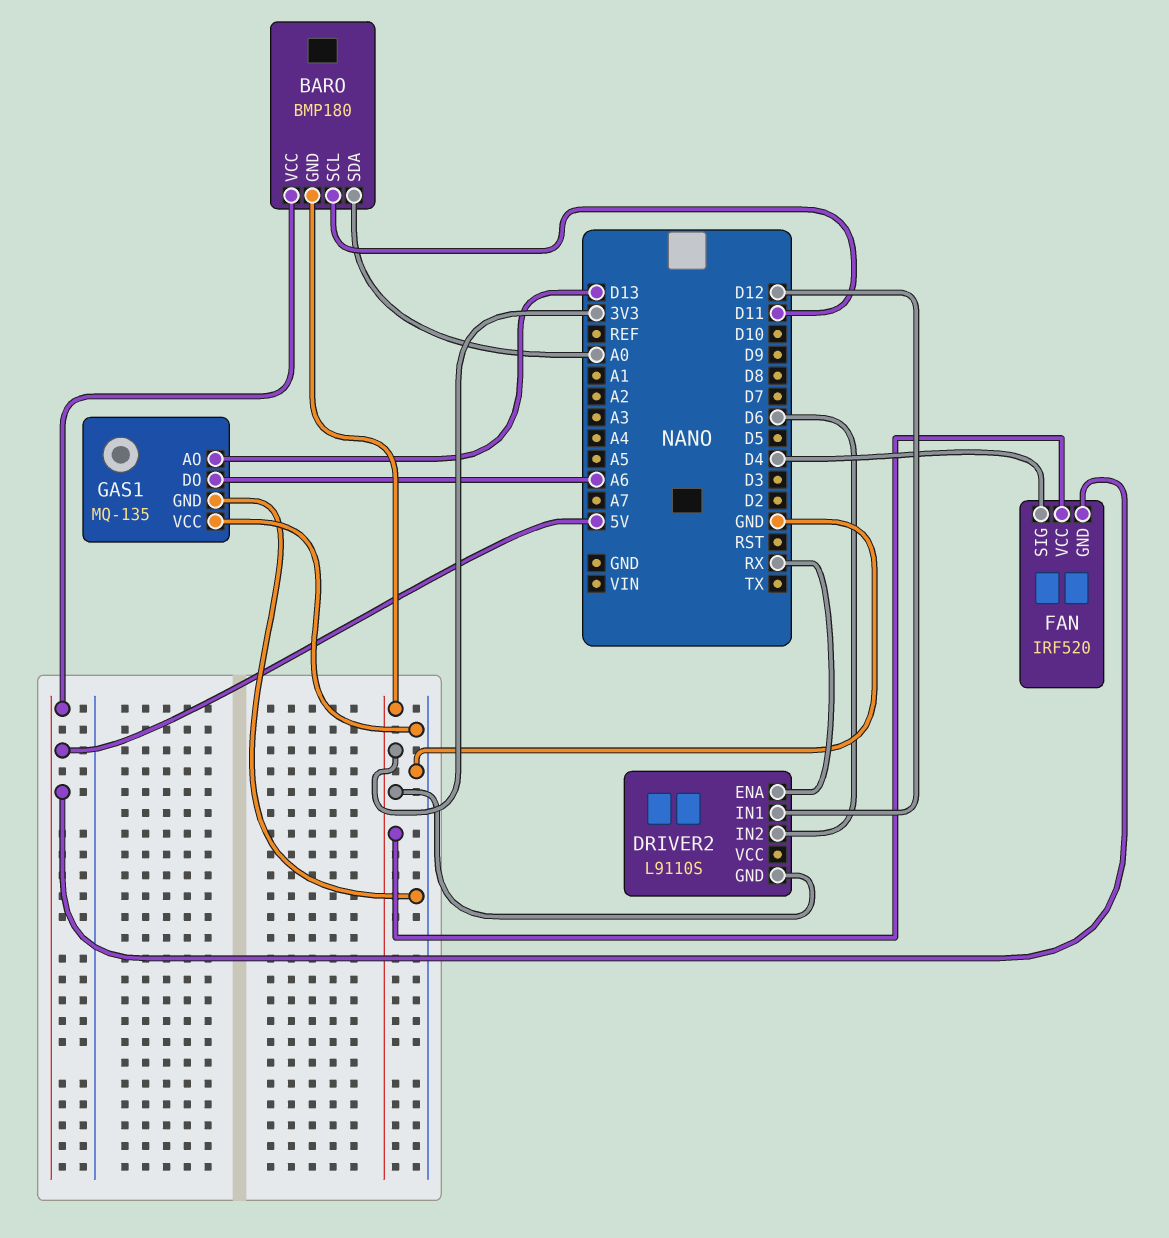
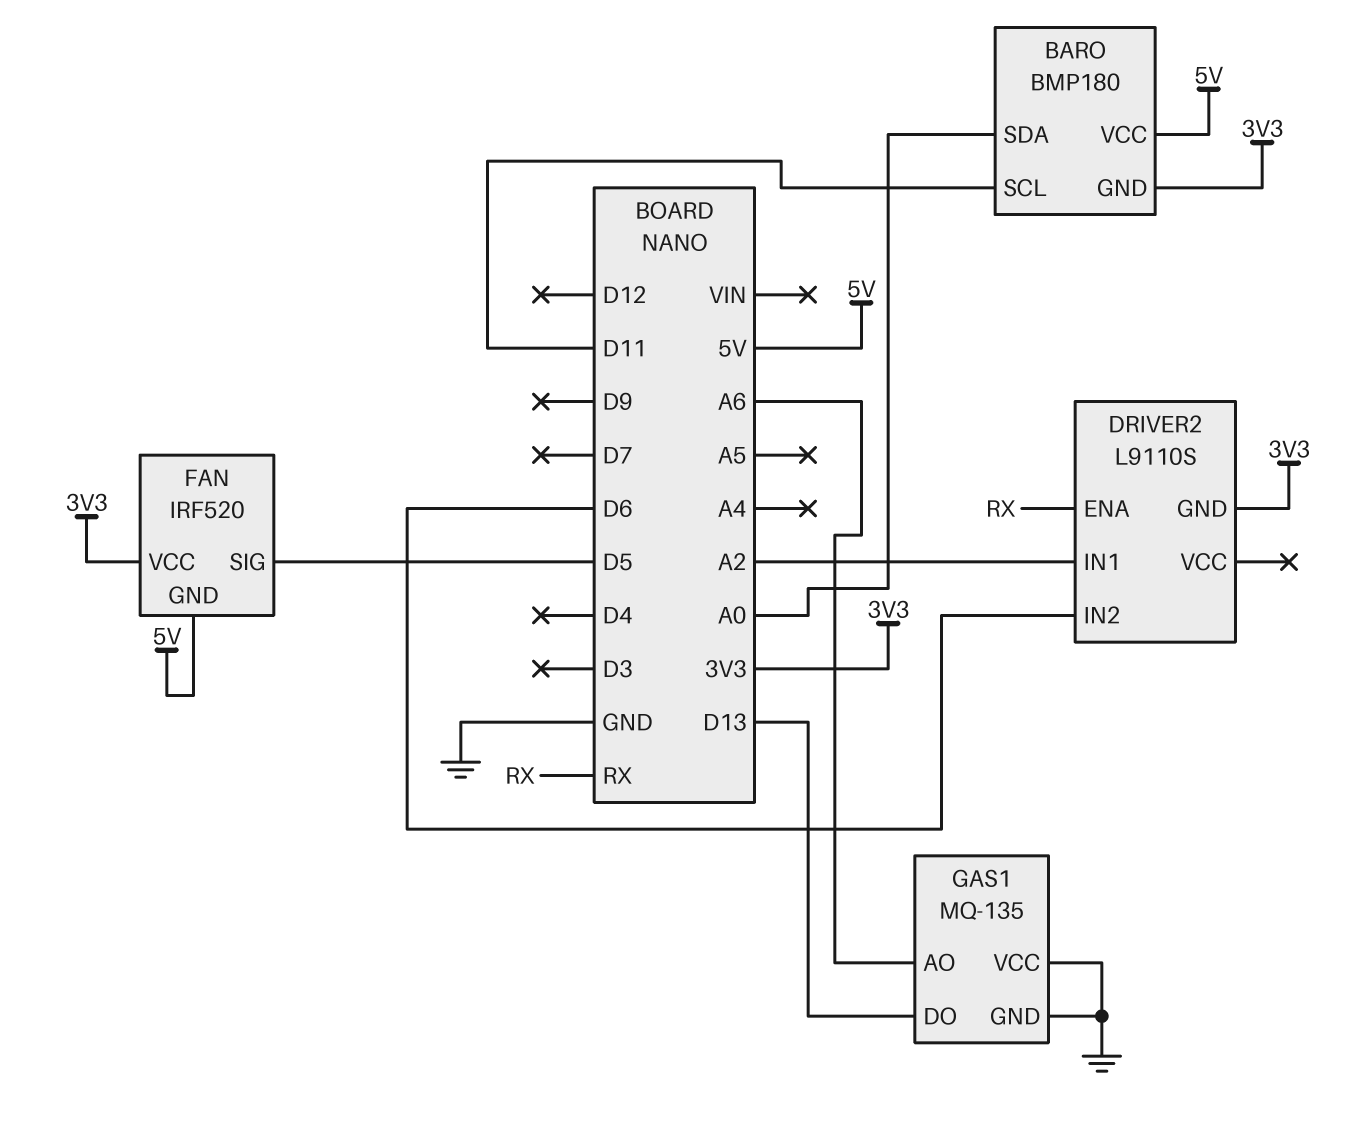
DRIVER2 pin IN1: D12 -> A2
FAN pin SIG: D4 -> D5
GAS1 pin AO: D13 -> A6
GAS1 pin DO: A6 -> D13

